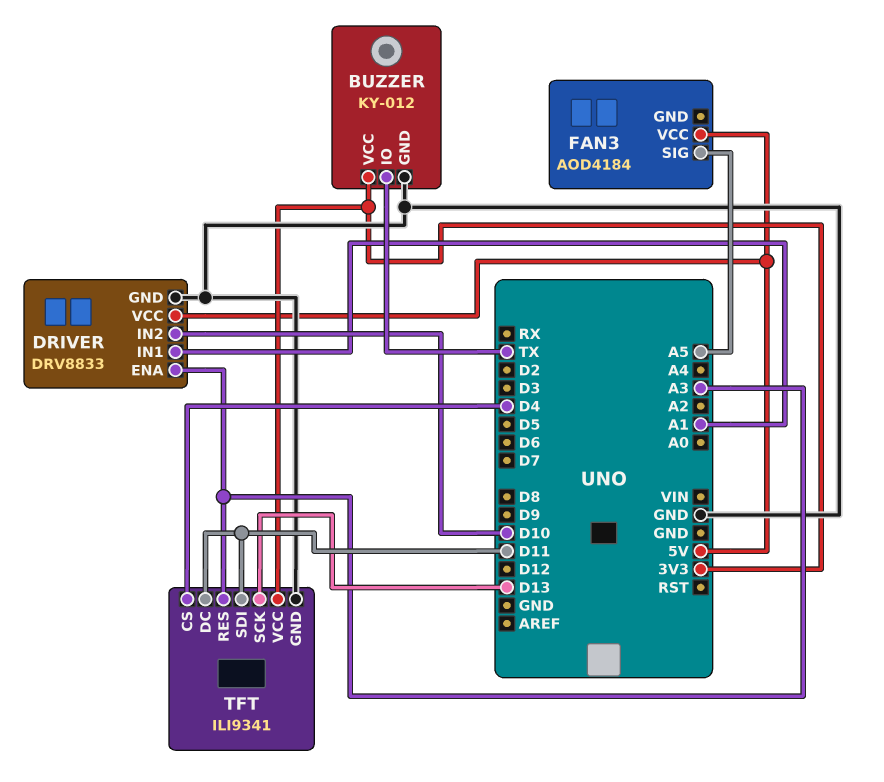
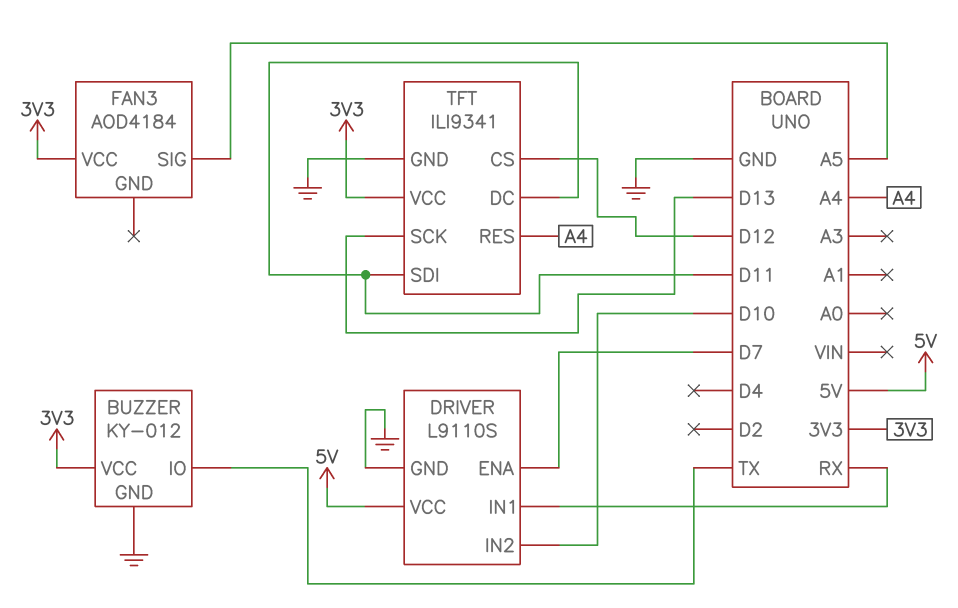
DRIVER: DRV8833 -> L9110S
DRIVER pin ENA: A3 -> D7
DRIVER pin IN1: A1 -> RX
FAN3 pin VCC: 5V -> 3V3
TFT pin CS: D4 -> D12
TFT pin RES: A3 -> A4

